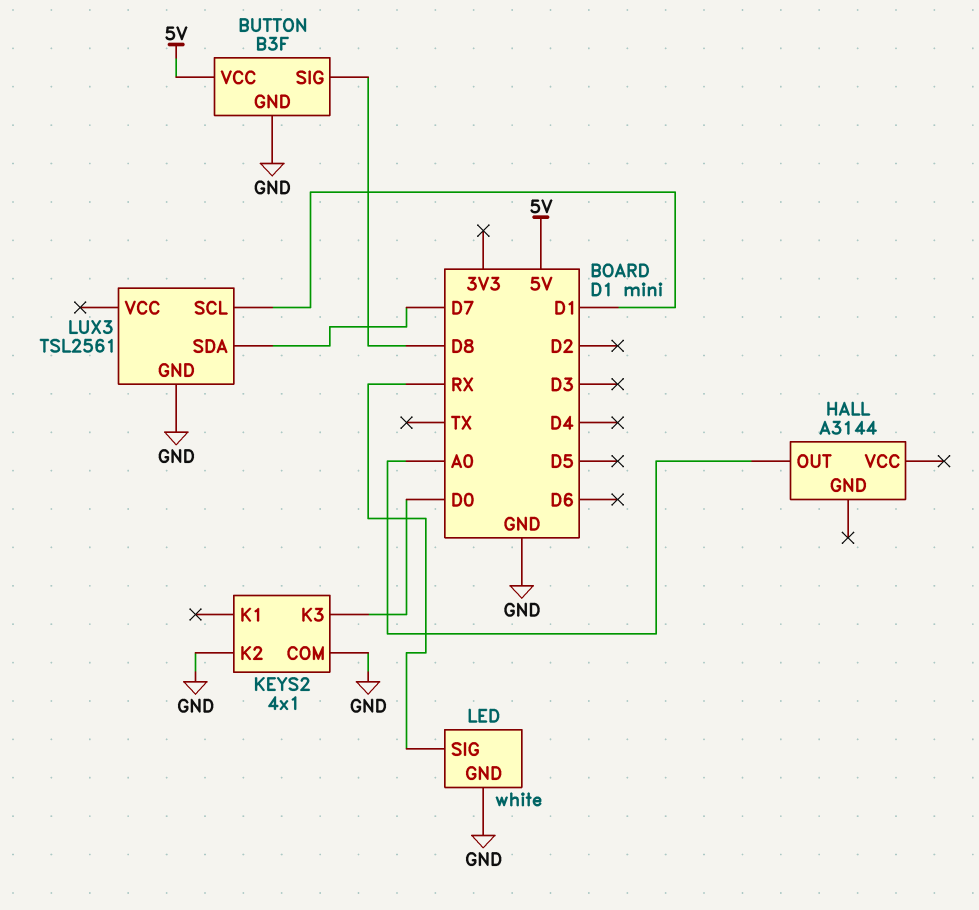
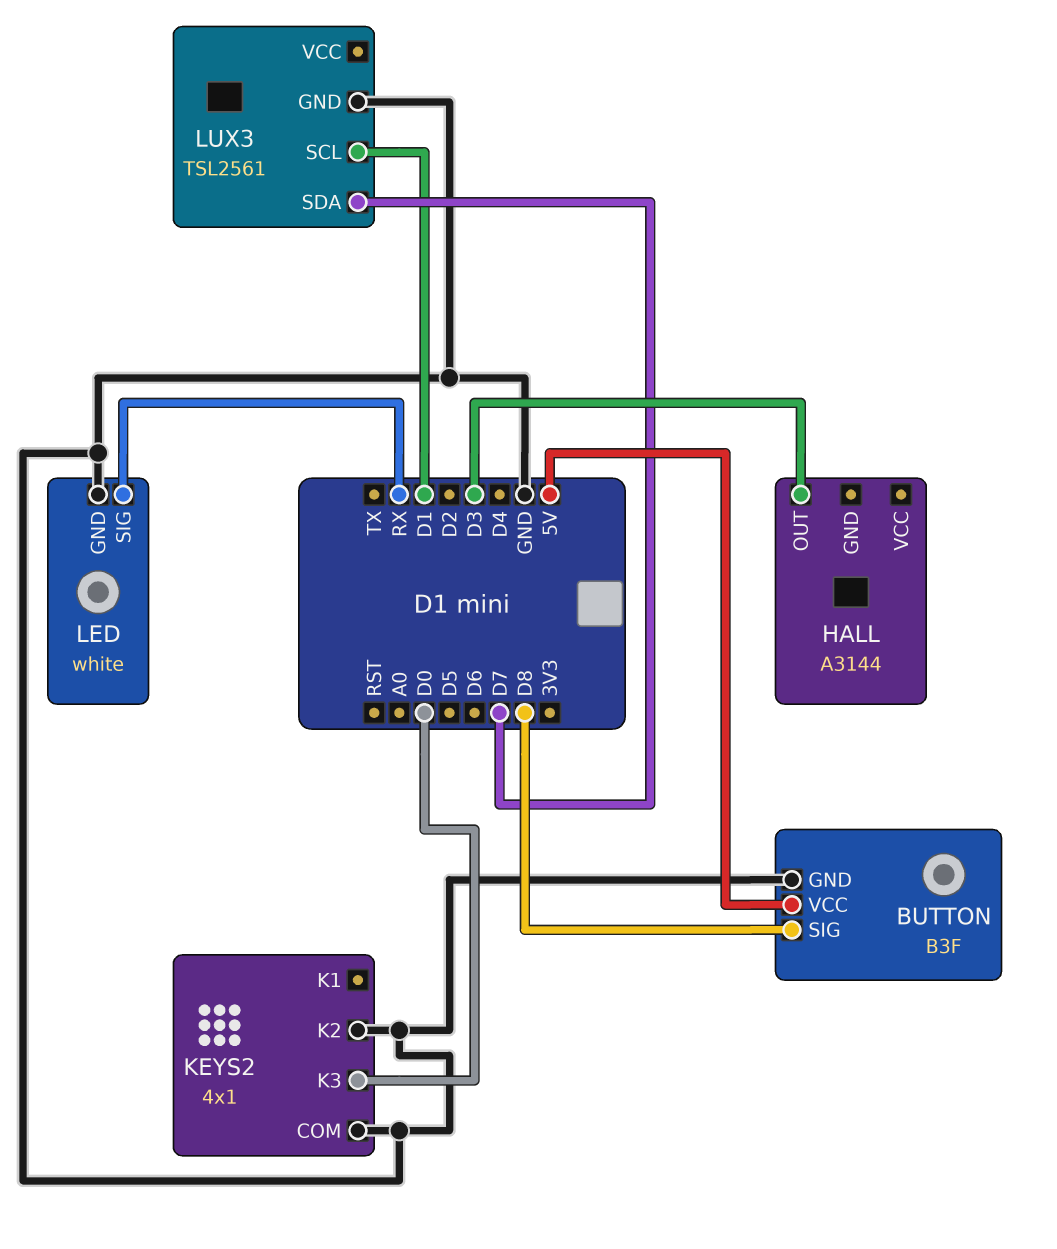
HALL pin OUT: A0 -> D3

